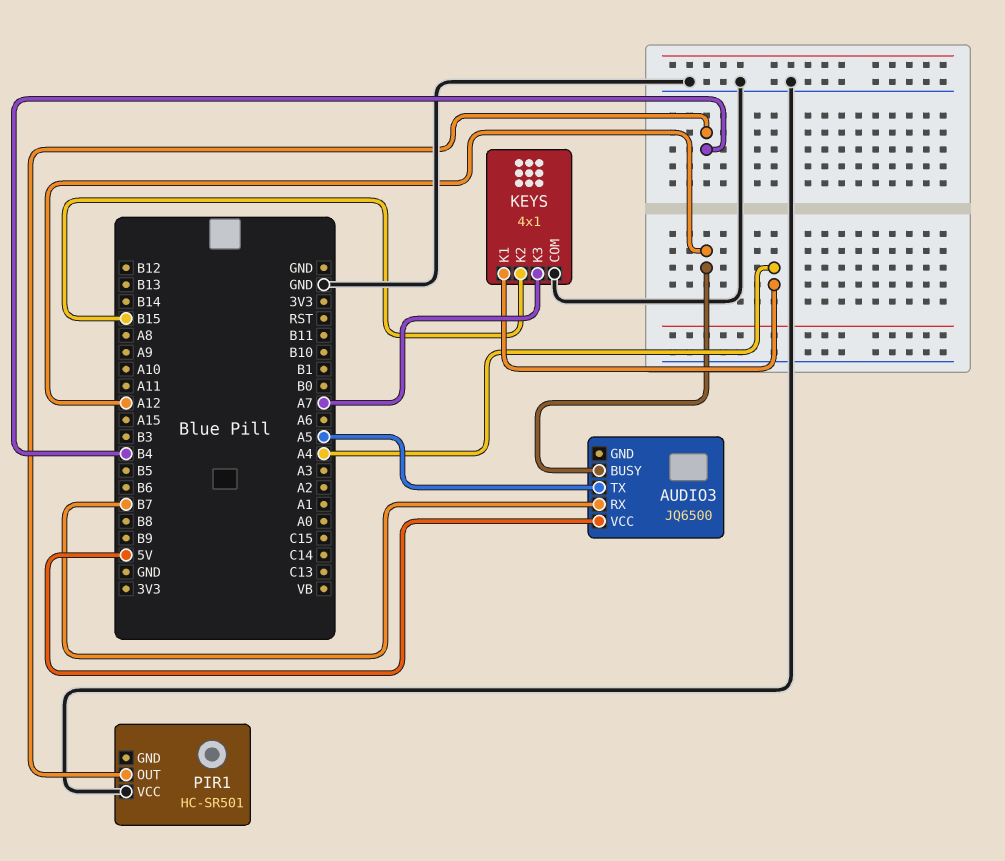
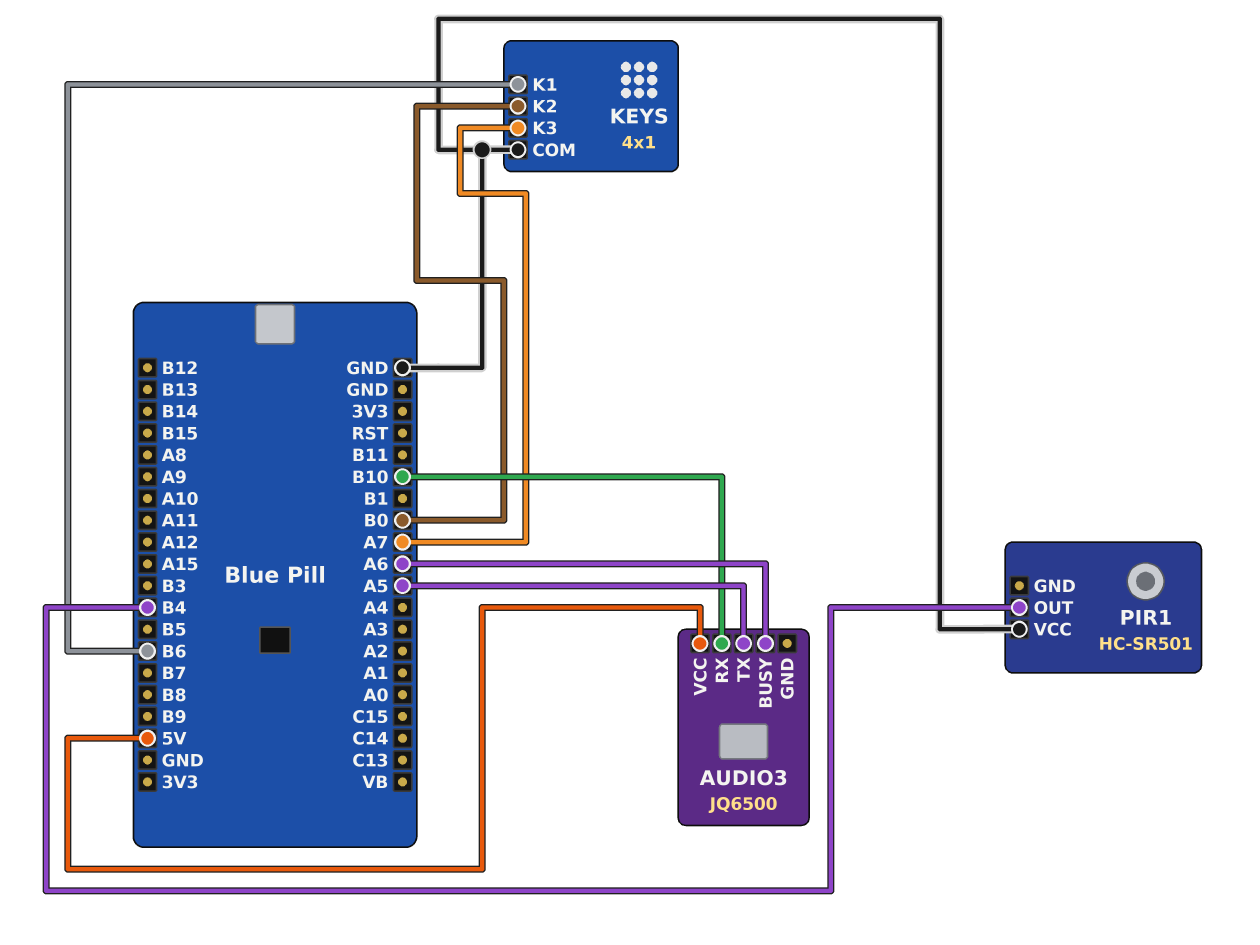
AUDIO3 pin BUSY: A12 -> A6
AUDIO3 pin RX: B7 -> B10
KEYS pin K1: A4 -> B6
KEYS pin K2: B15 -> B0

